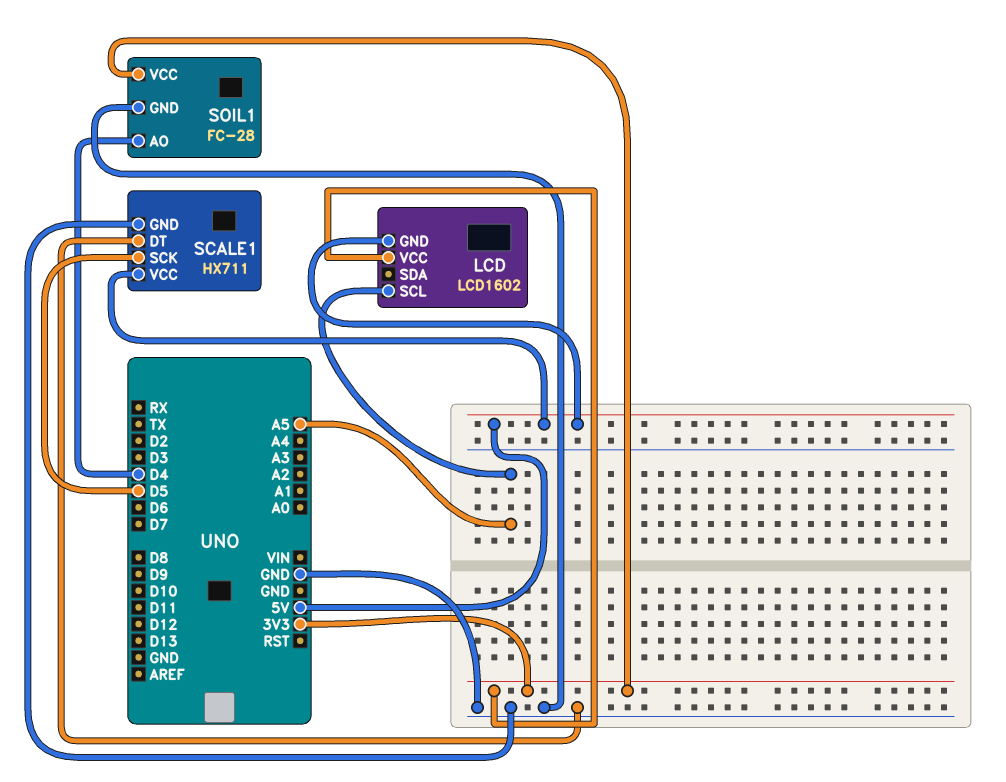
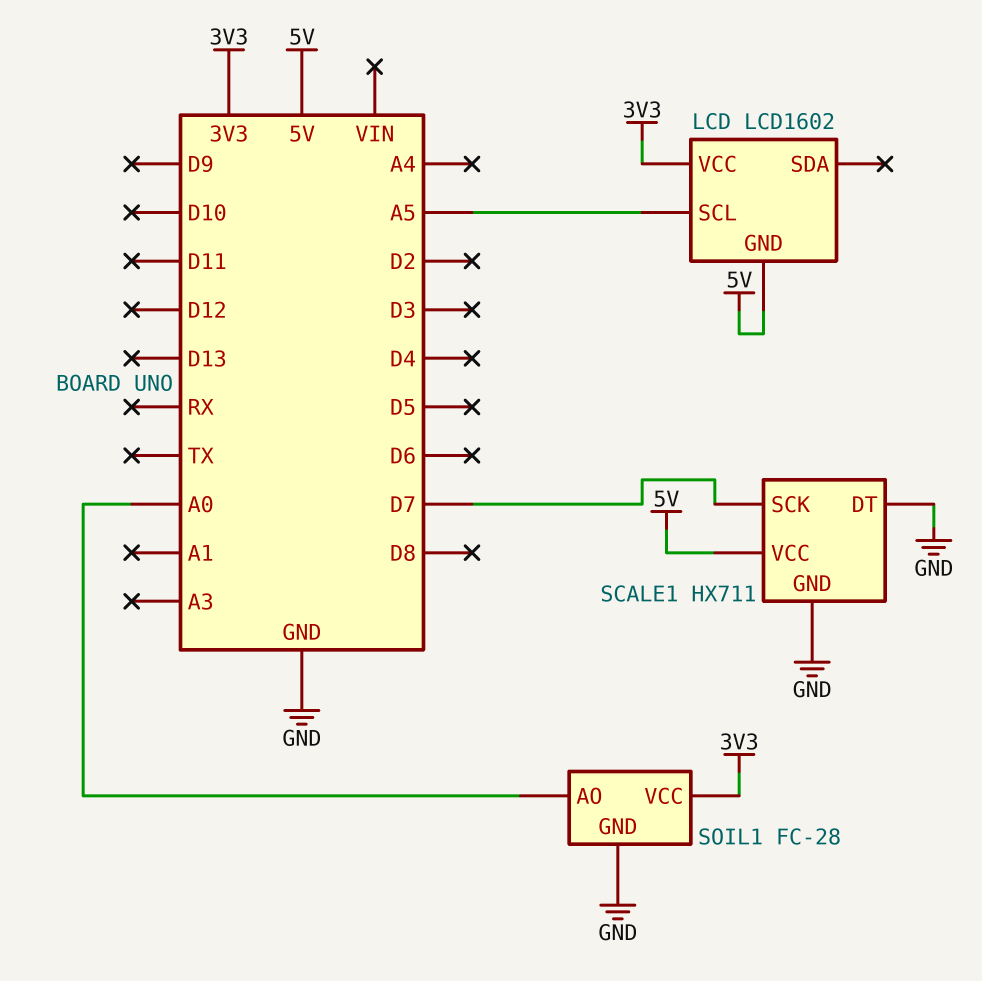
SCALE1 pin SCK: D5 -> D7
SOIL1 pin AO: D4 -> A0

